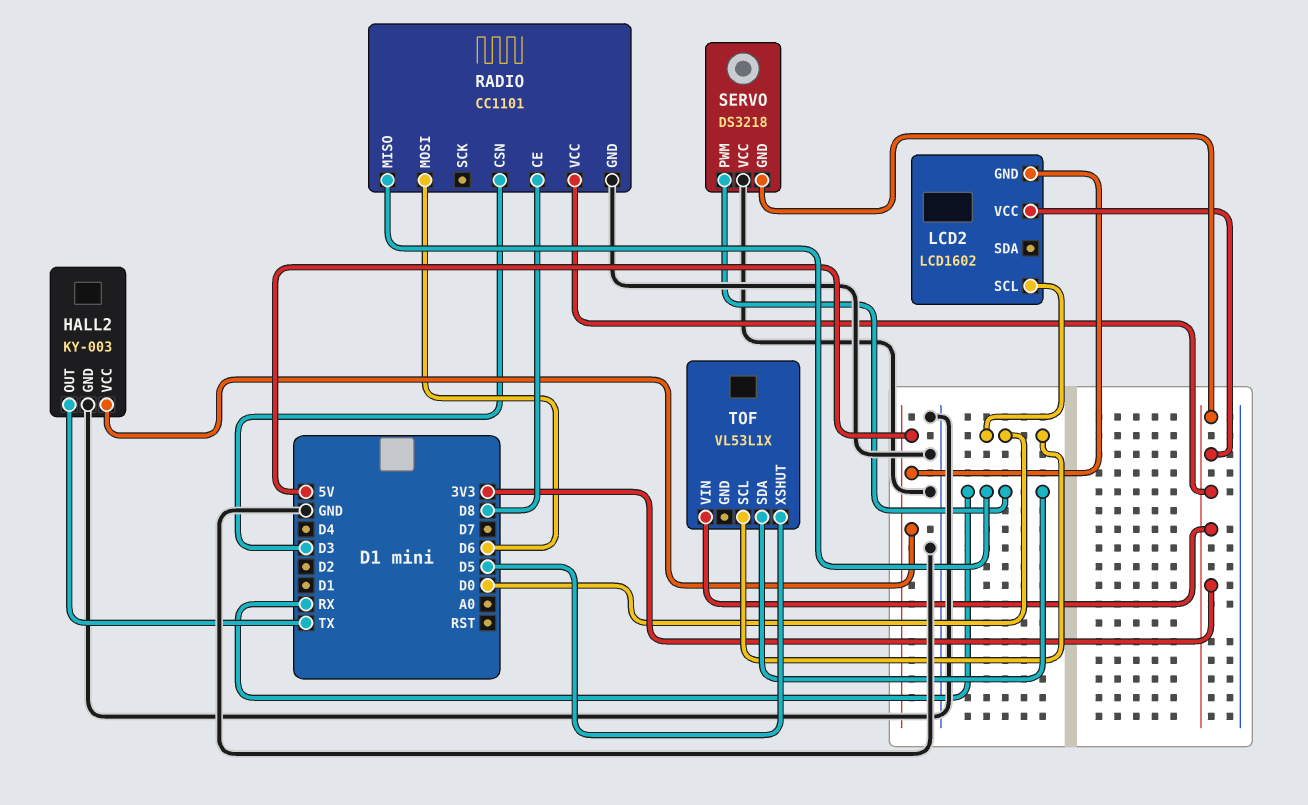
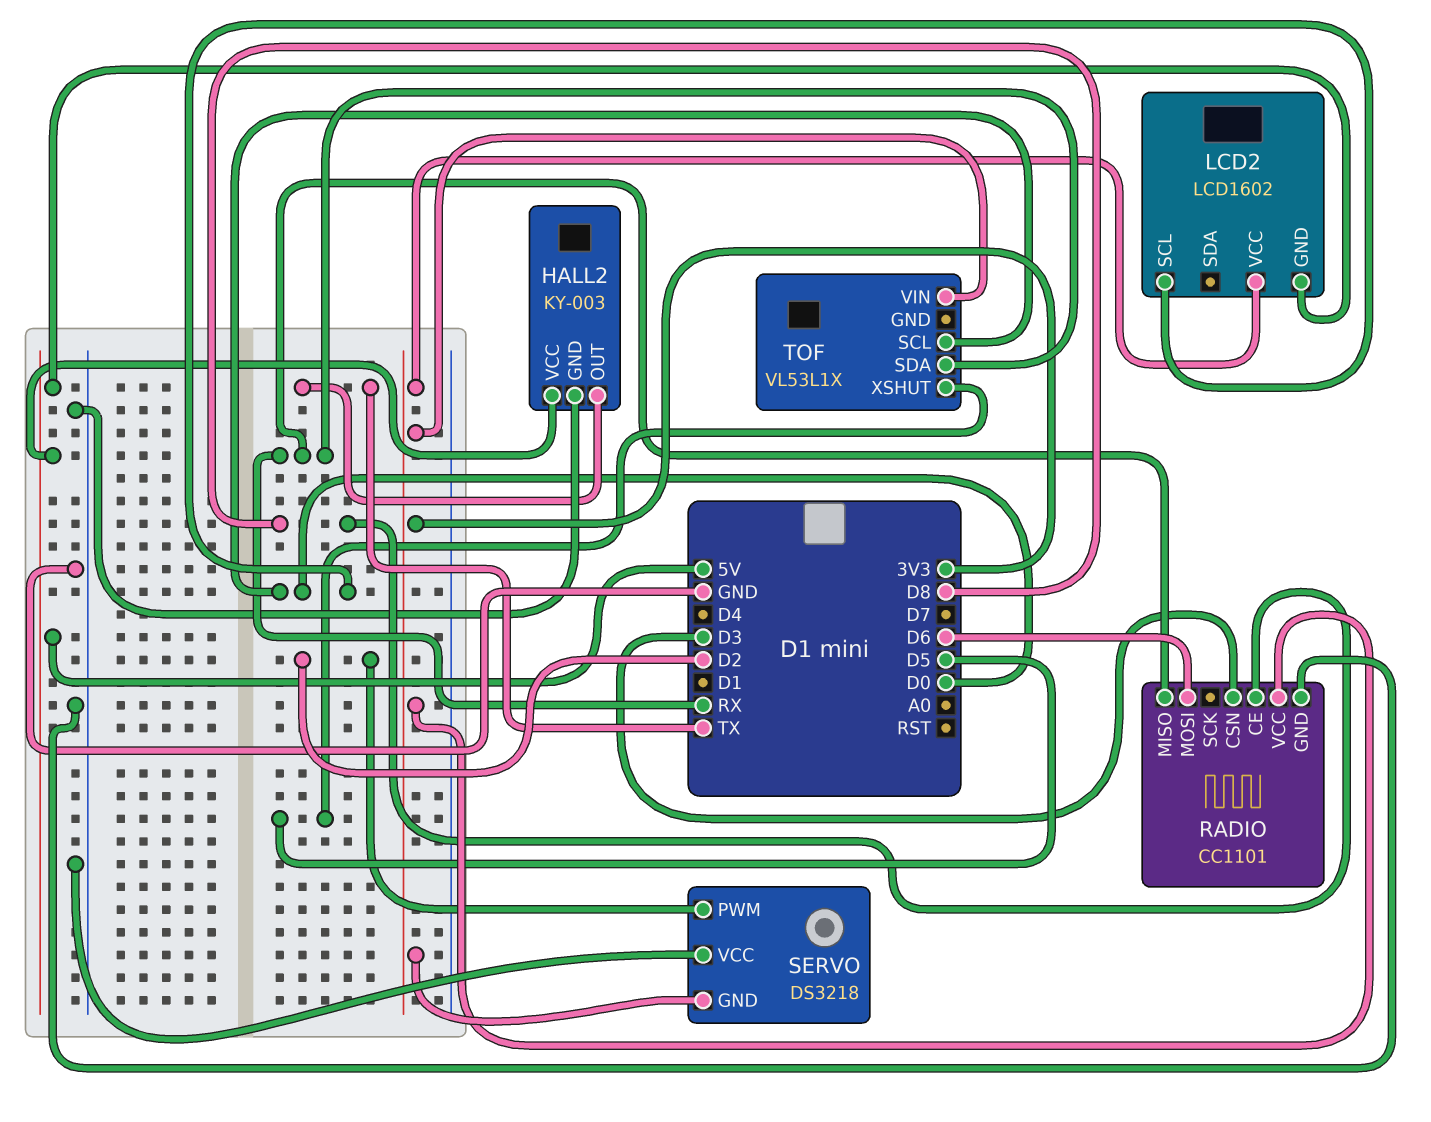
SERVO pin PWM: RX -> D2

